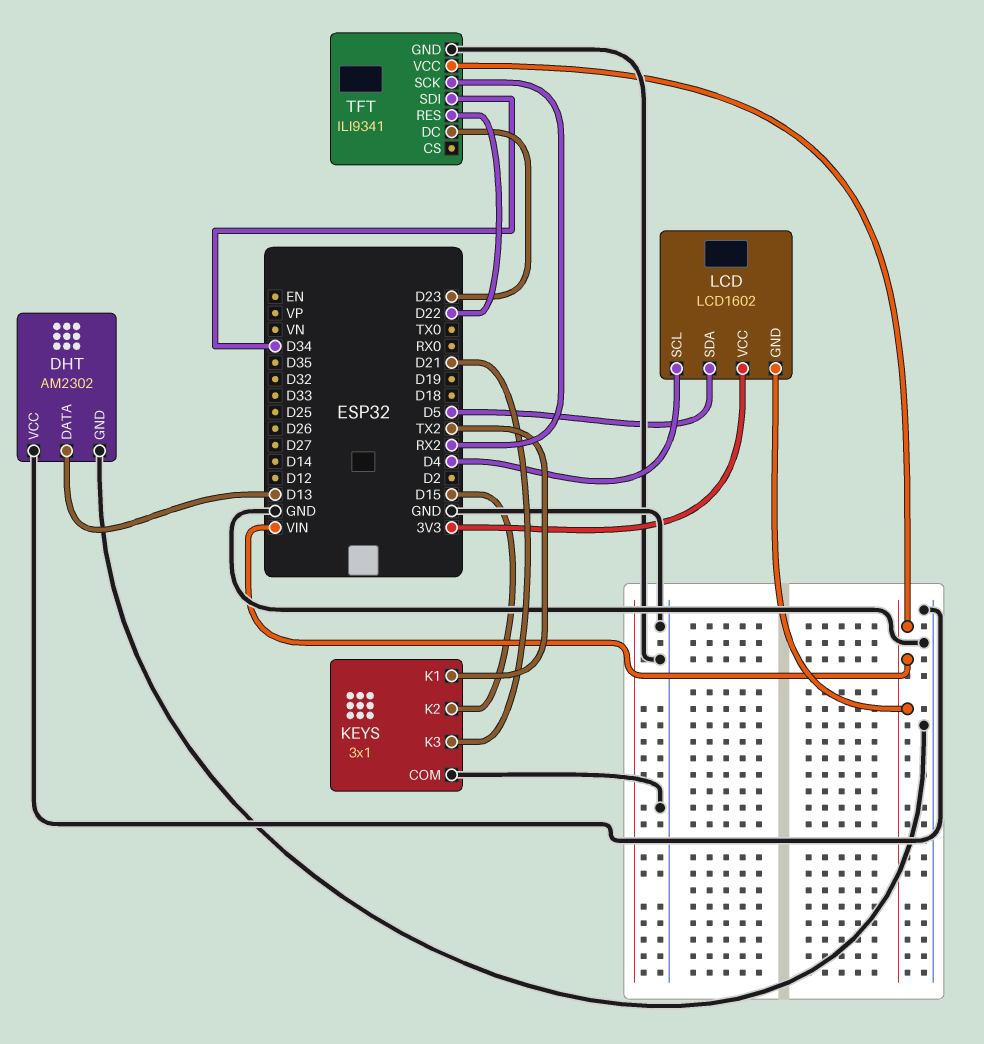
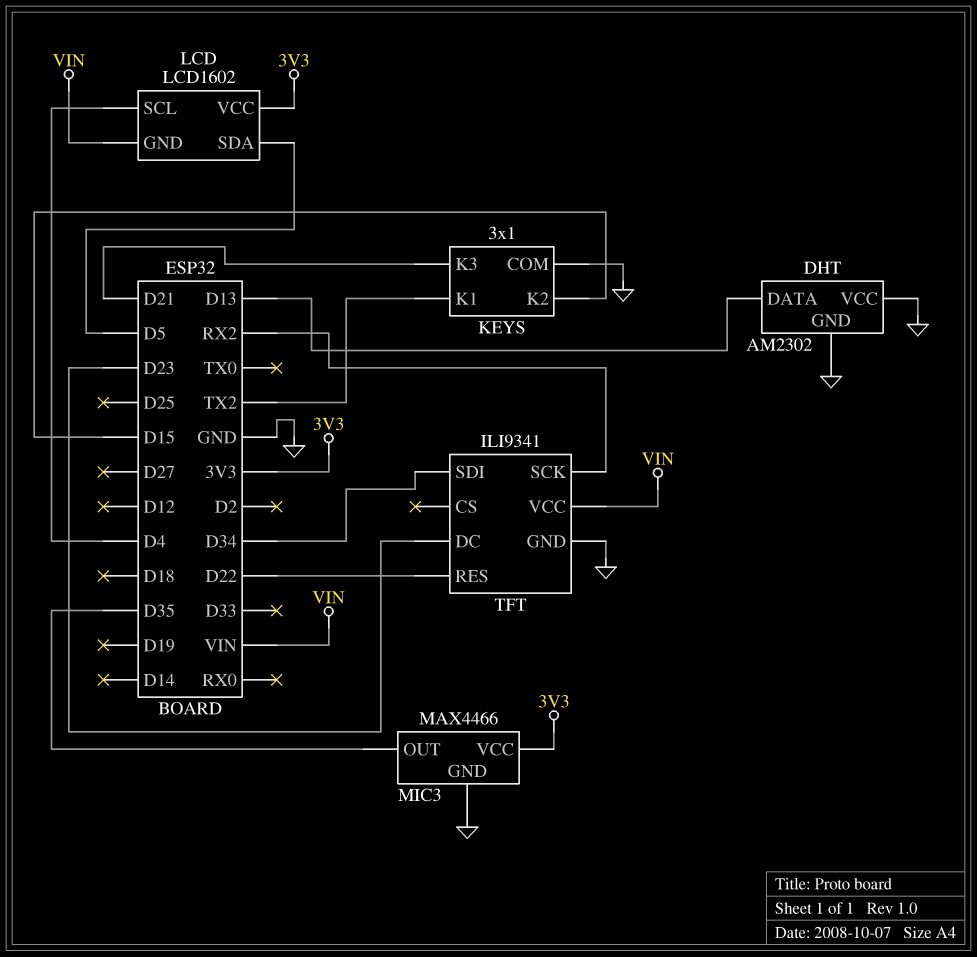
MIC3: none -> MAX4466
MIC3 pin GND: none -> GND
MIC3 pin OUT: none -> D35
MIC3 pin VCC: none -> 3V3

